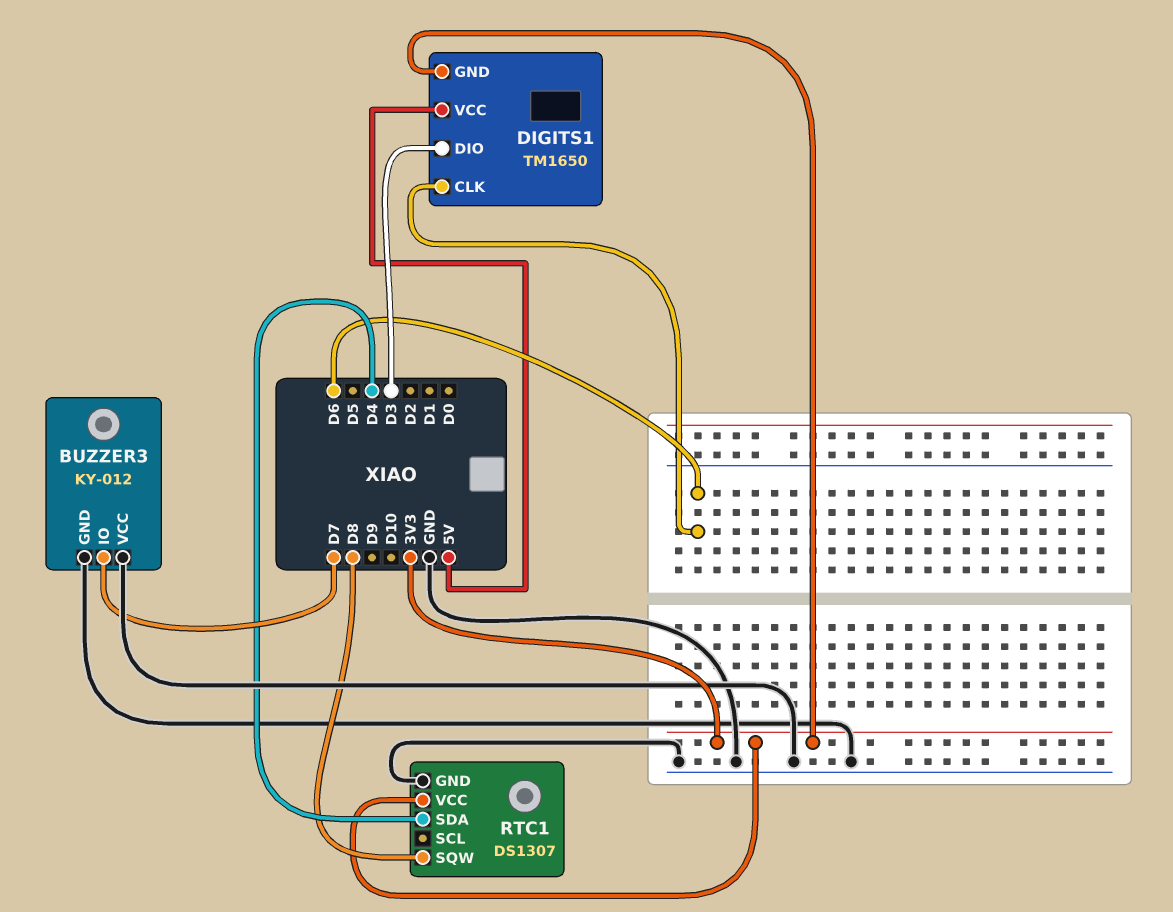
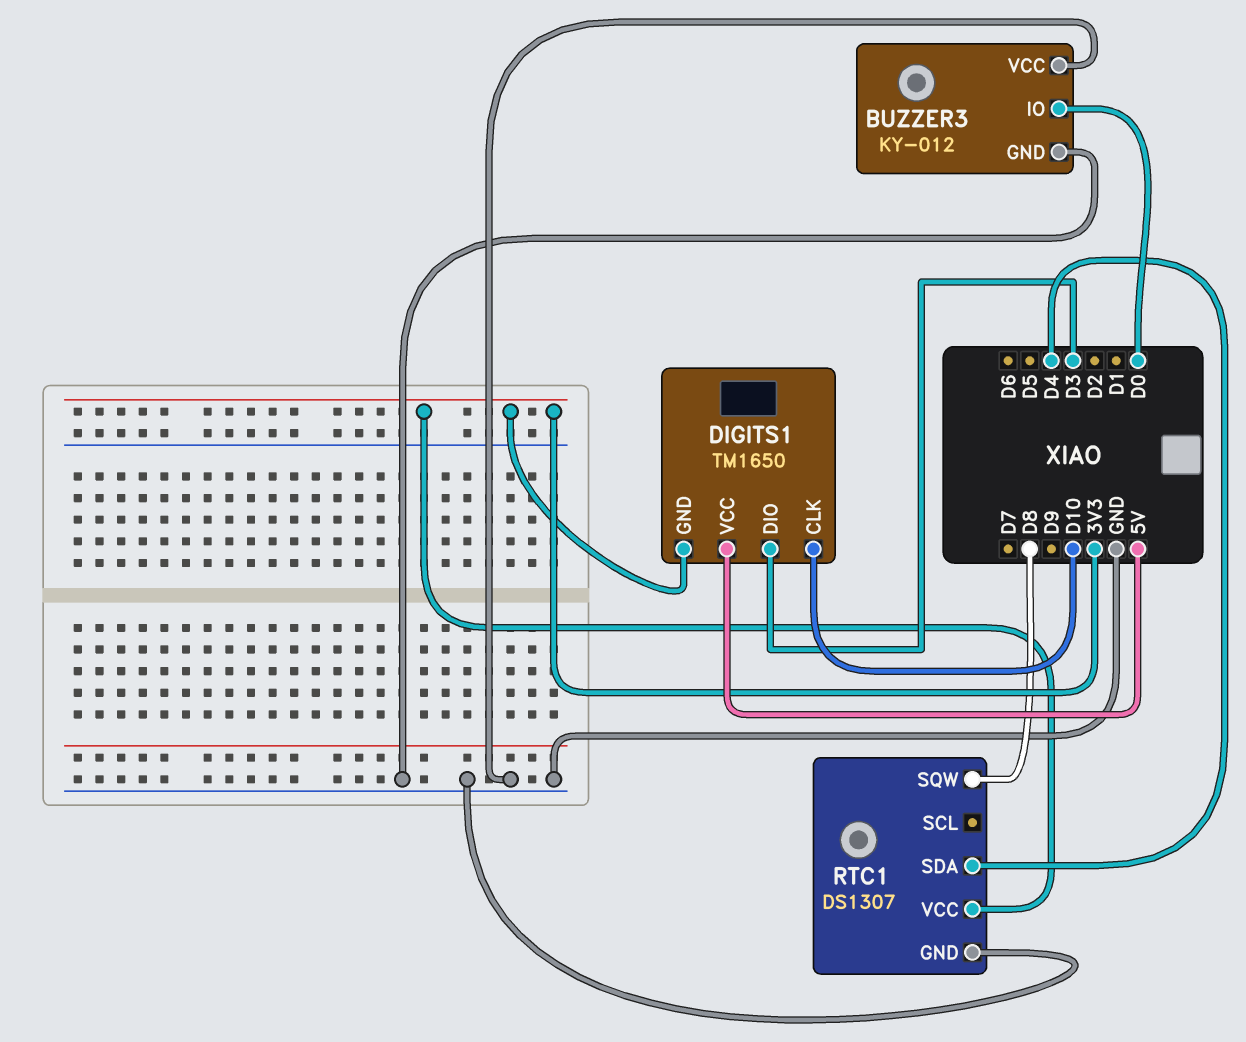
BUZZER3 pin IO: D7 -> D0
DIGITS1 pin CLK: D6 -> D10

